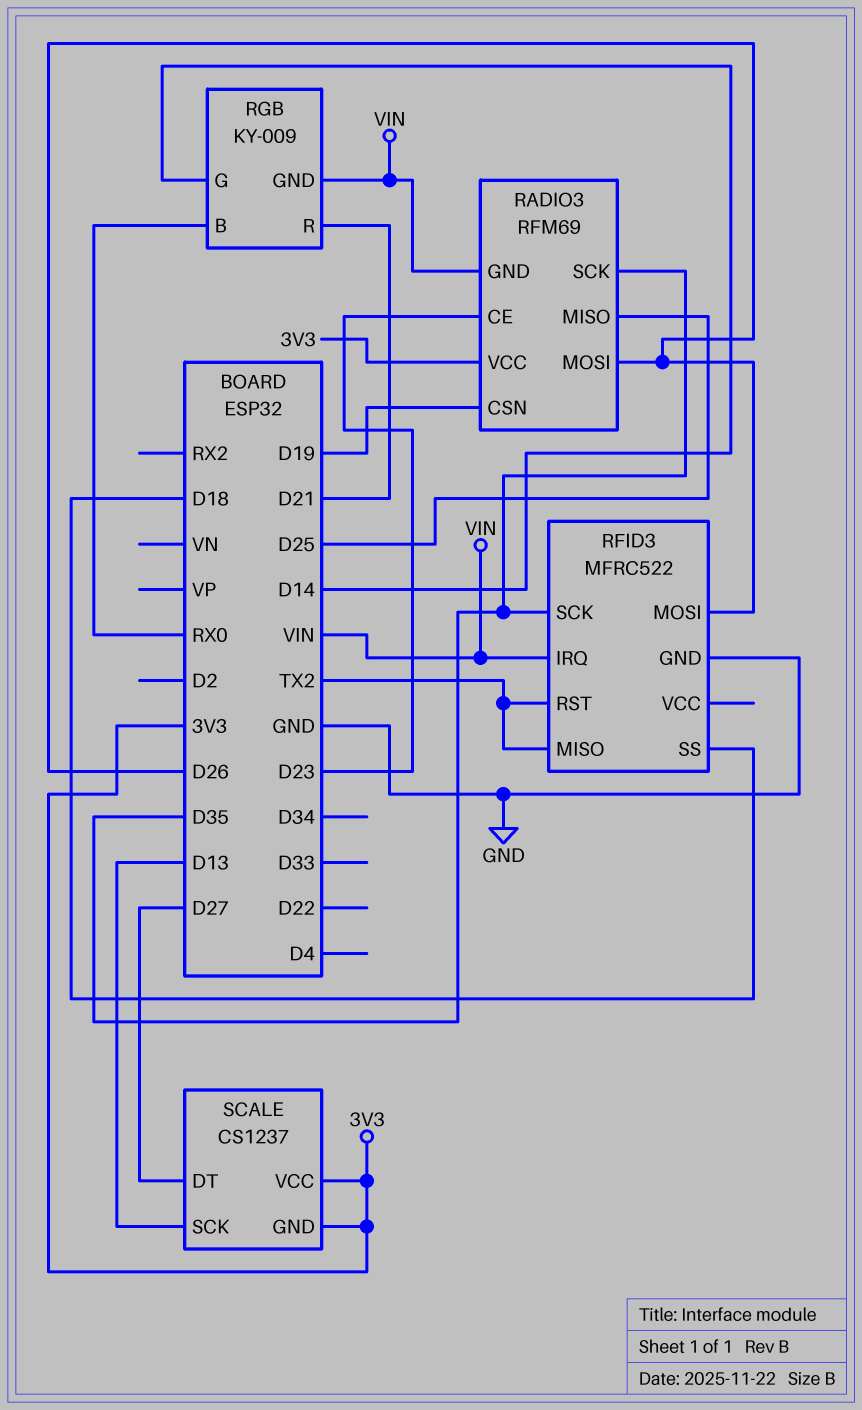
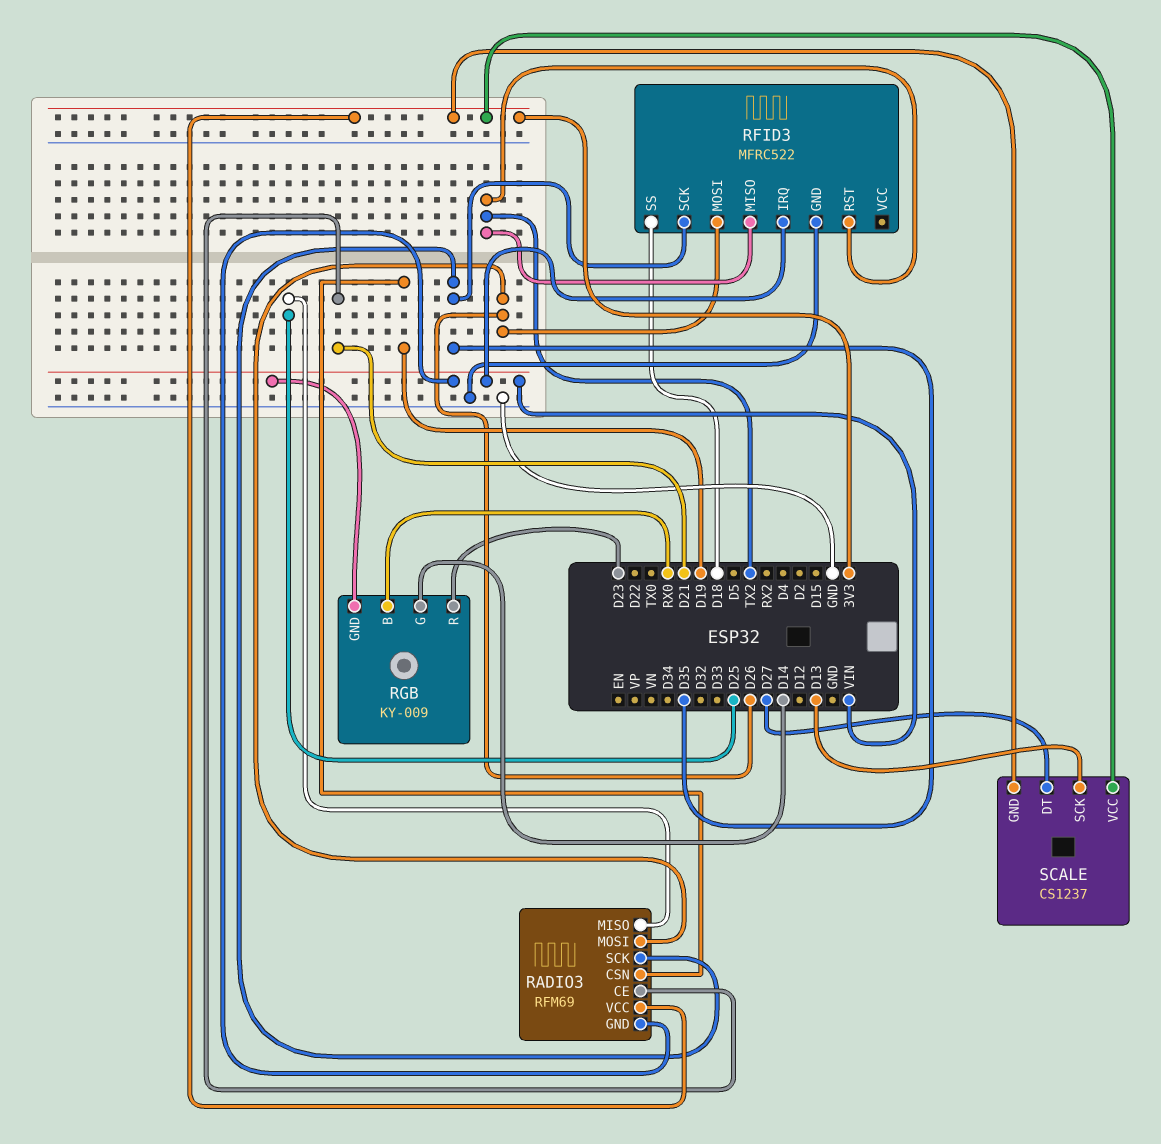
RADIO3 pin CE: D23 -> D21
RGB pin R: D21 -> D23

